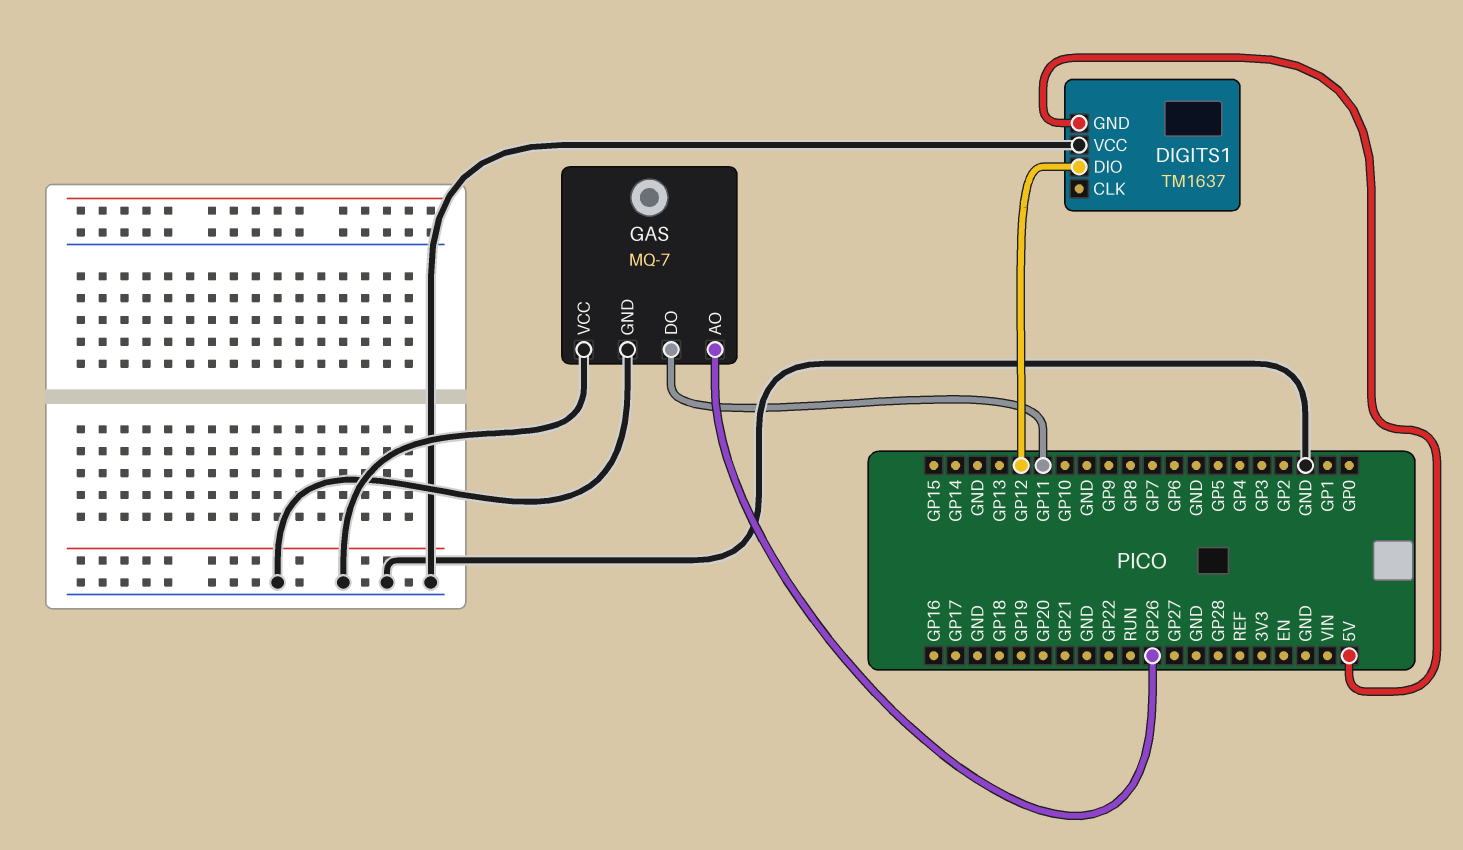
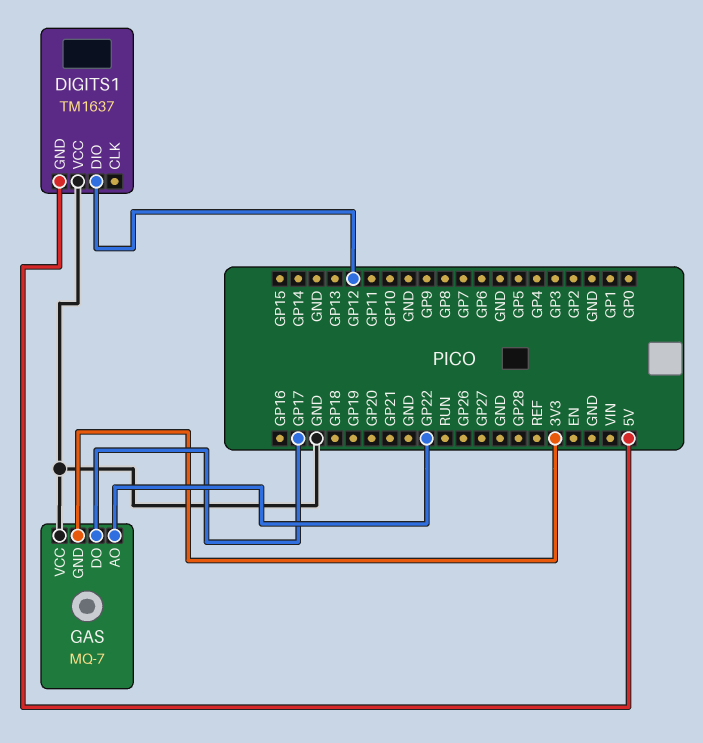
GAS pin AO: GP26 -> GP22
GAS pin DO: GP11 -> GP17
GAS pin GND: GND -> 3V3

